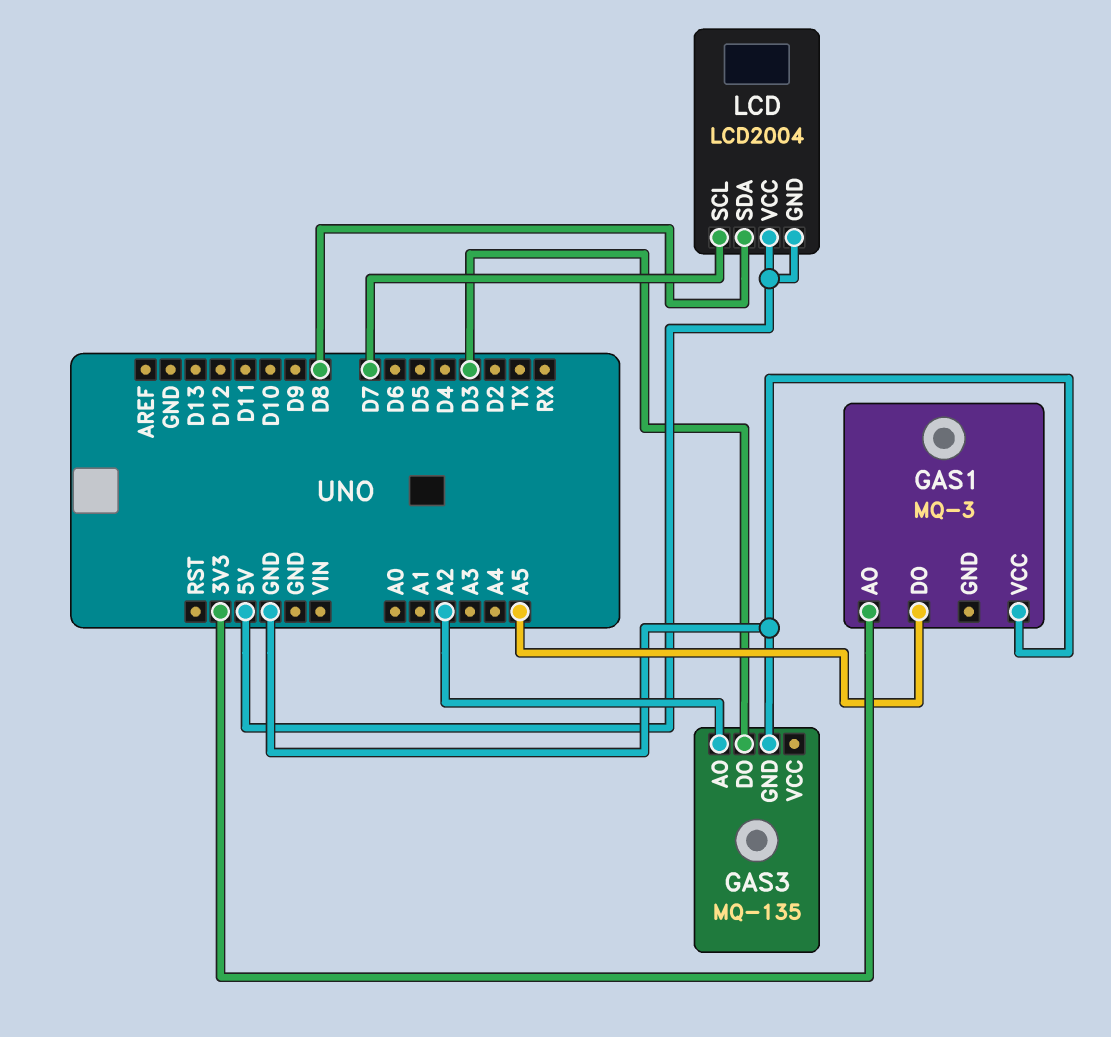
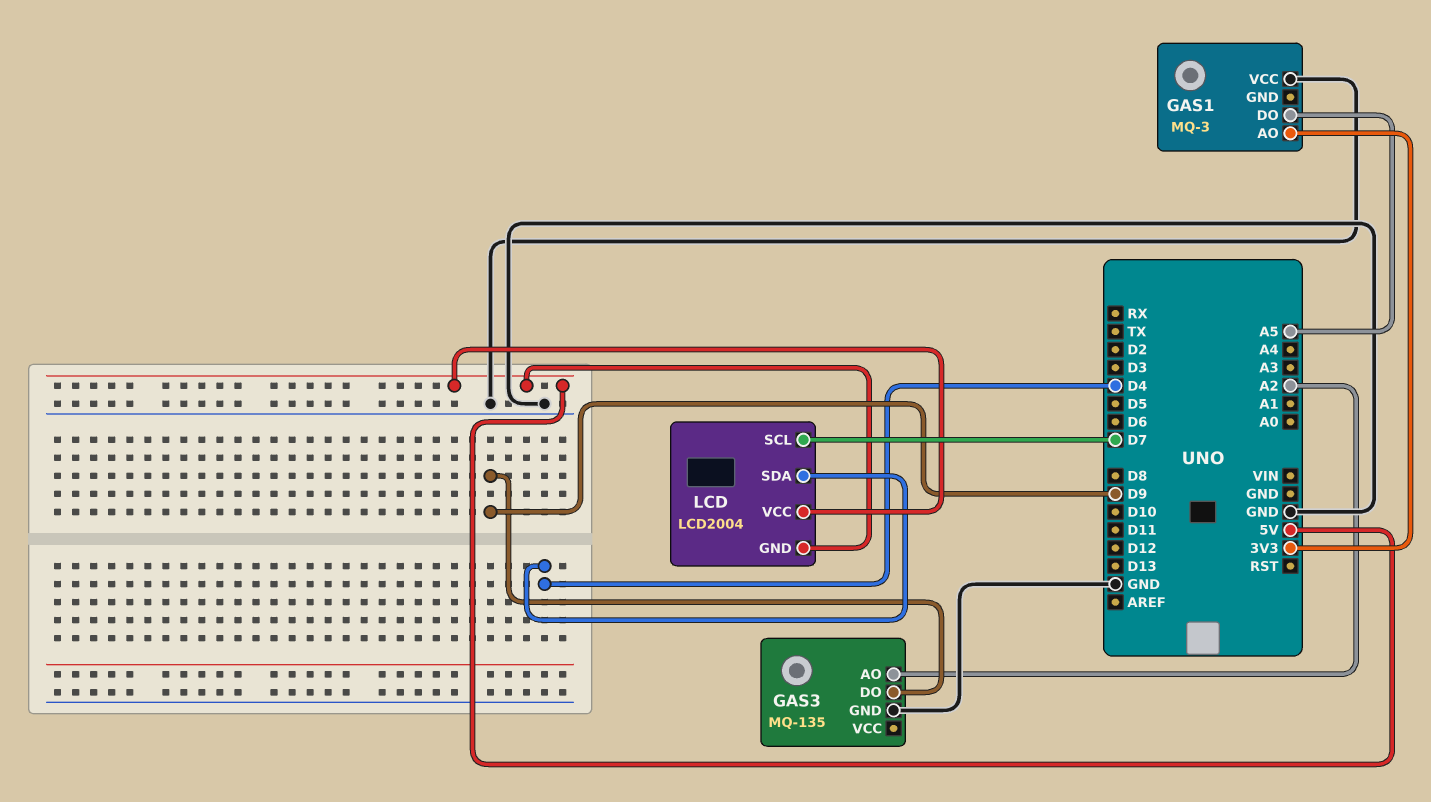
GAS3 pin DO: D3 -> D9
LCD pin SDA: D8 -> D4

